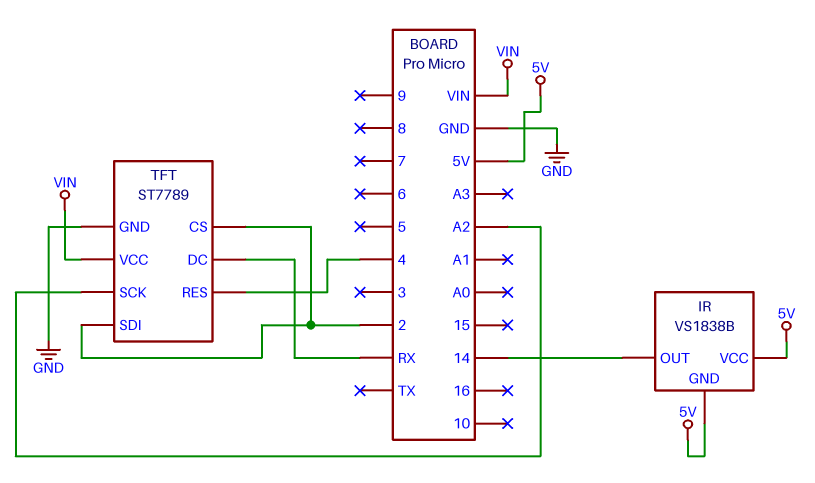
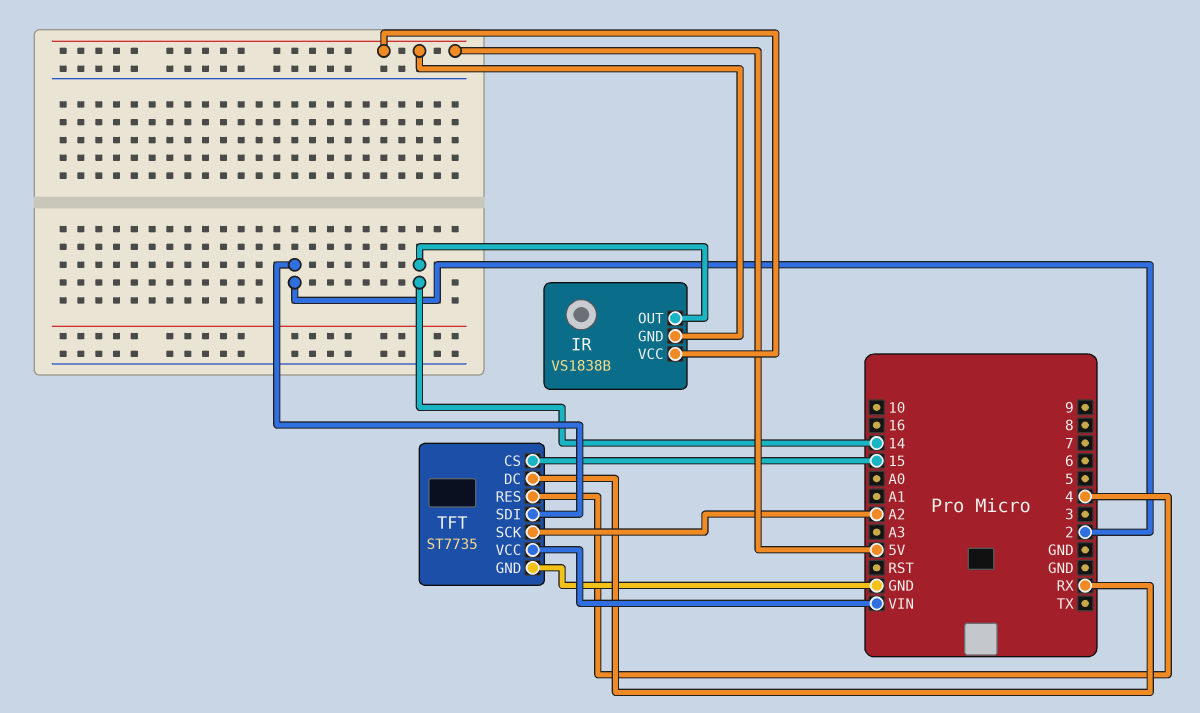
TFT: ST7789 -> ST7735
TFT pin CS: 2 -> 15

